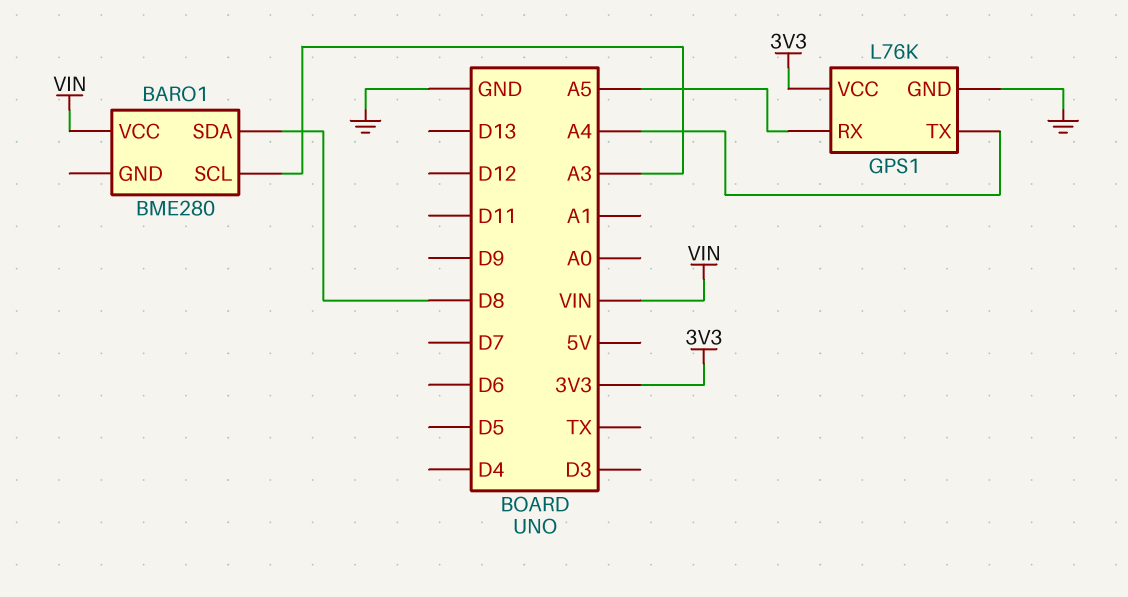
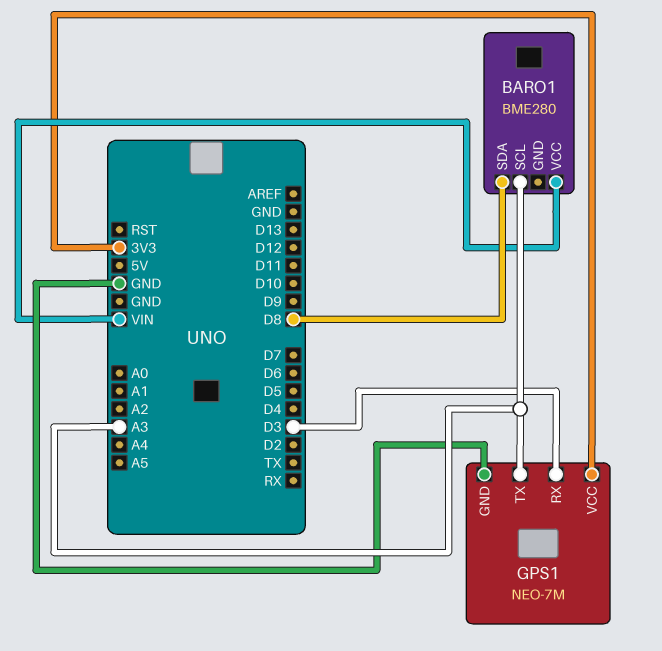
GPS1: L76K -> NEO-7M
GPS1 pin RX: A5 -> D3
GPS1 pin TX: A4 -> A3

